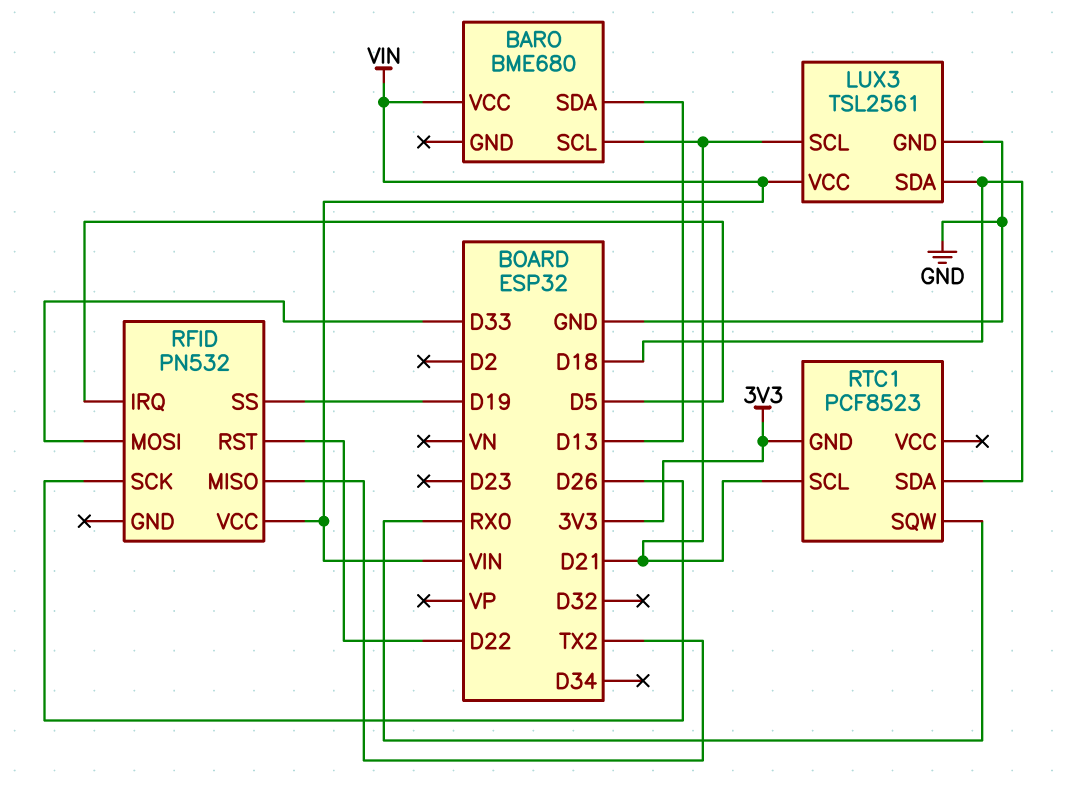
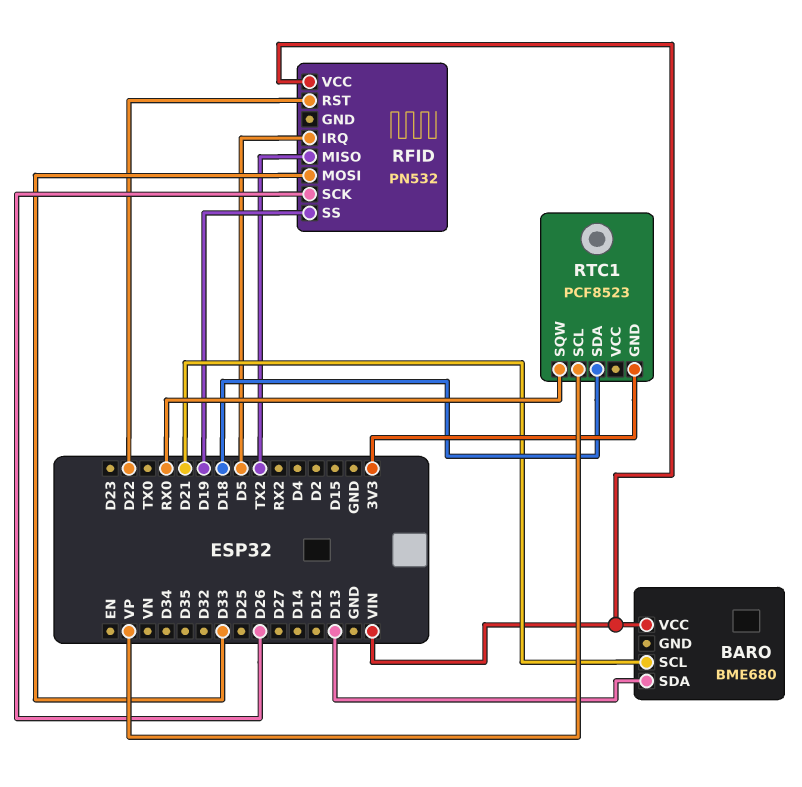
LUX3: TSL2561 -> none
LUX3 pin GND: GND -> none
LUX3 pin SCL: D21 -> none
LUX3 pin SDA: D18 -> none
LUX3 pin VCC: VIN -> none
RTC1 pin SCL: D21 -> VP

